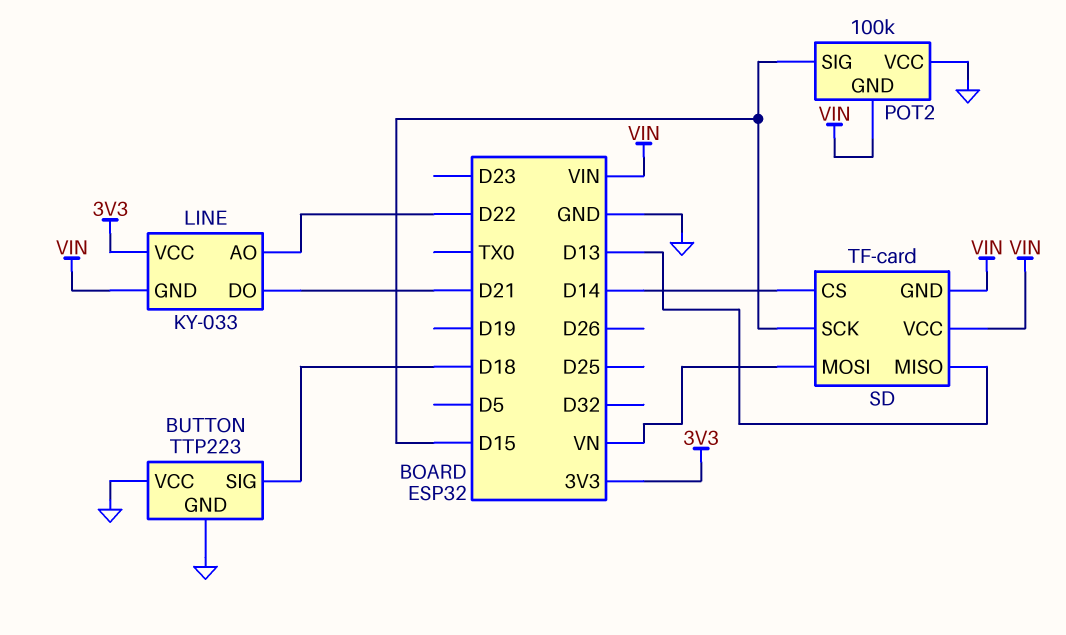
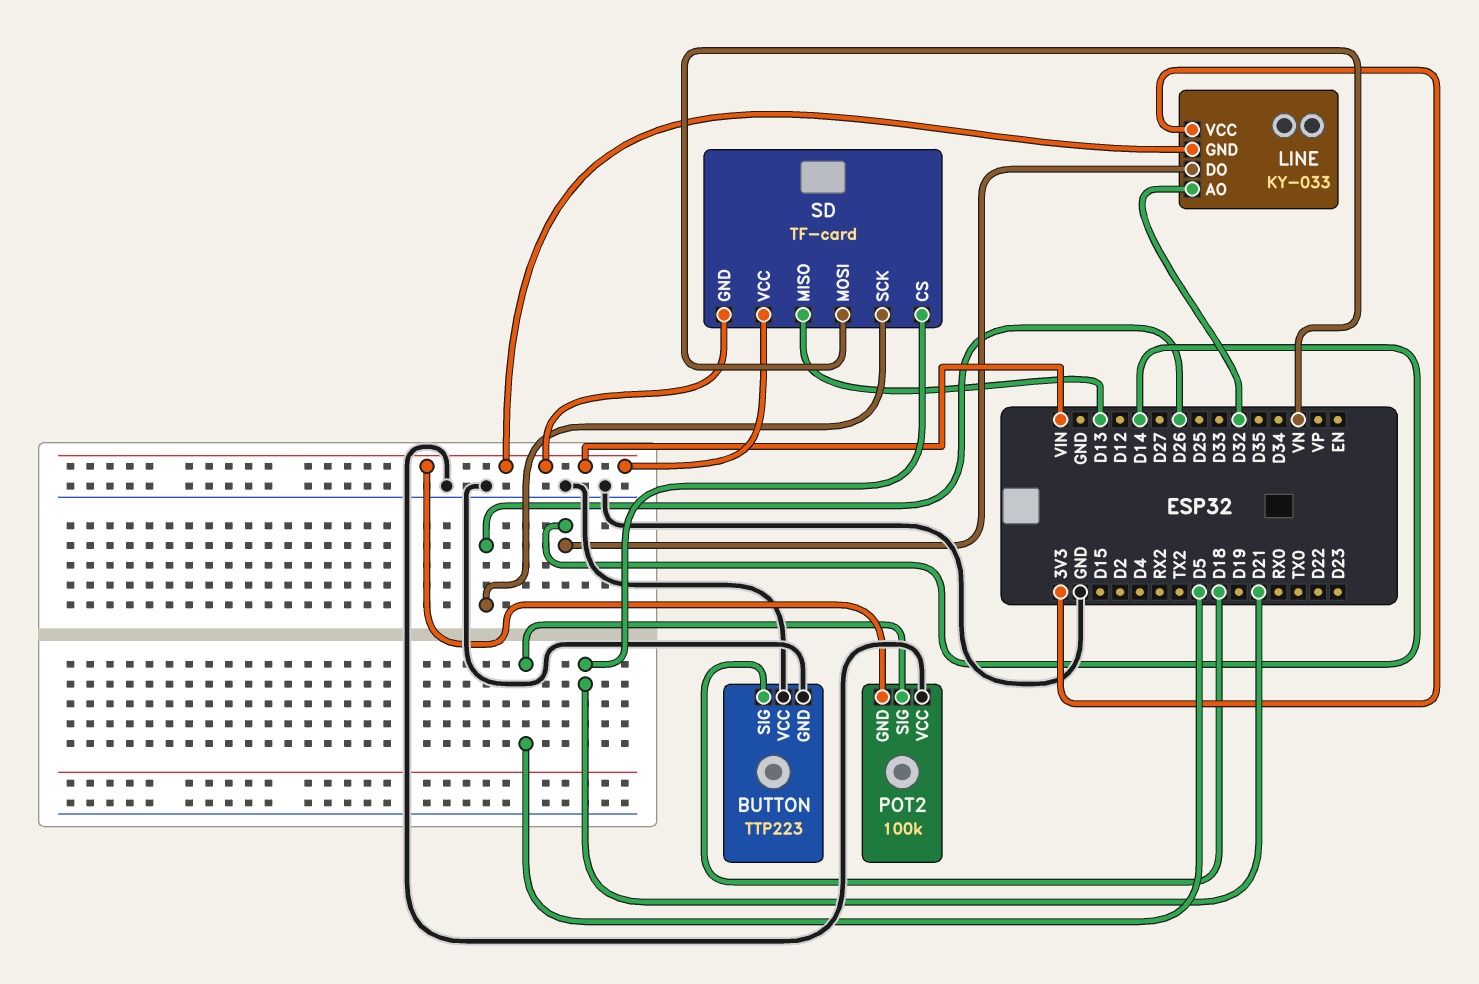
LINE pin AO: D22 -> D32
LINE pin DO: D21 -> D14
POT2 pin SIG: D15 -> D5
SD pin CS: D14 -> D21
SD pin SCK: D15 -> D26

